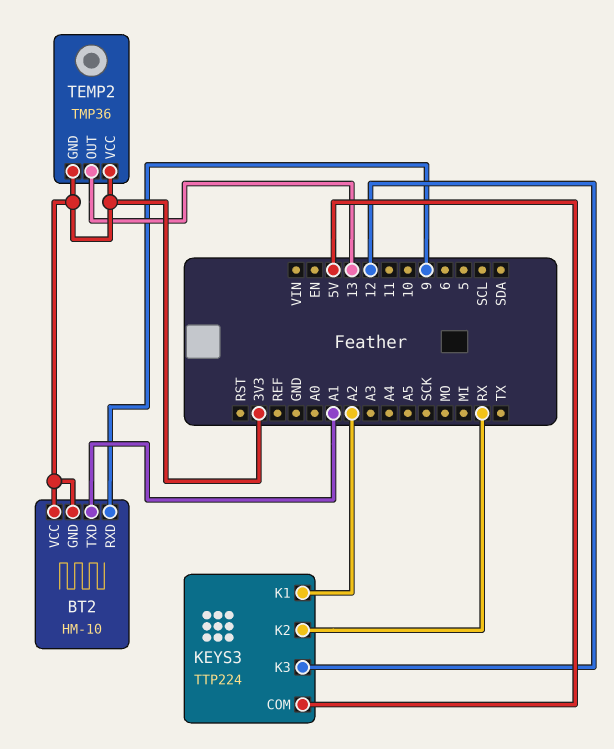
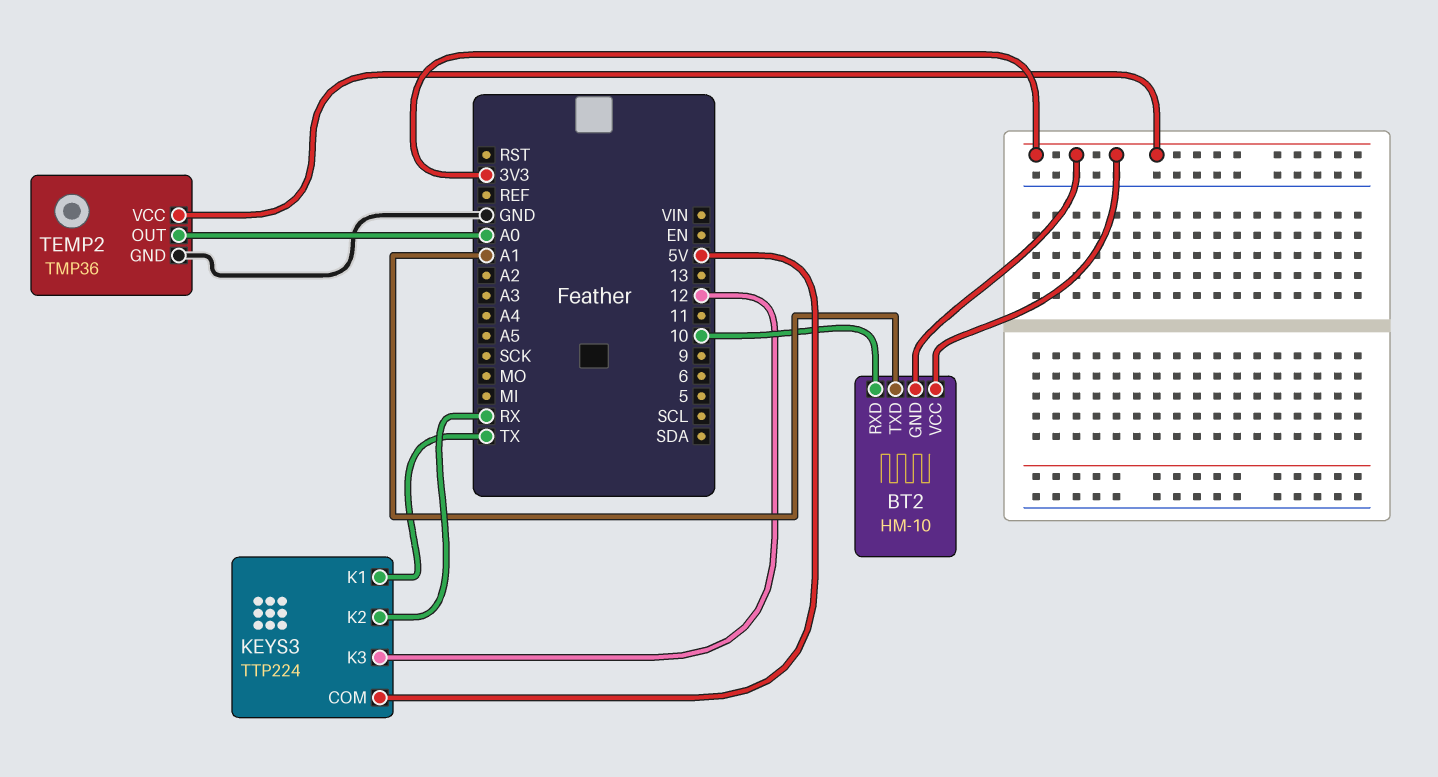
BT2 pin RXD: 9 -> 10
KEYS3 pin K1: A2 -> TX
TEMP2 pin GND: 3V3 -> GND
TEMP2 pin OUT: 13 -> A0

